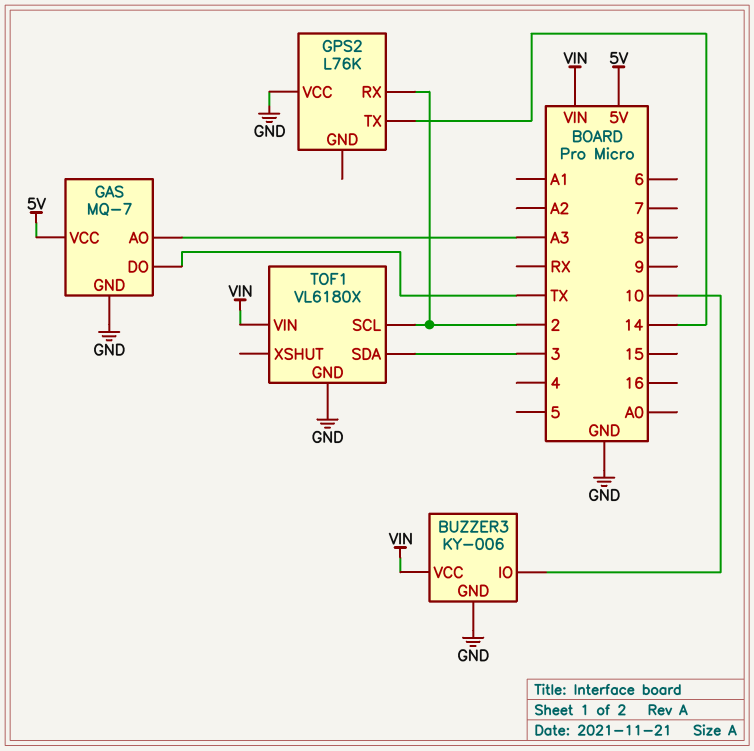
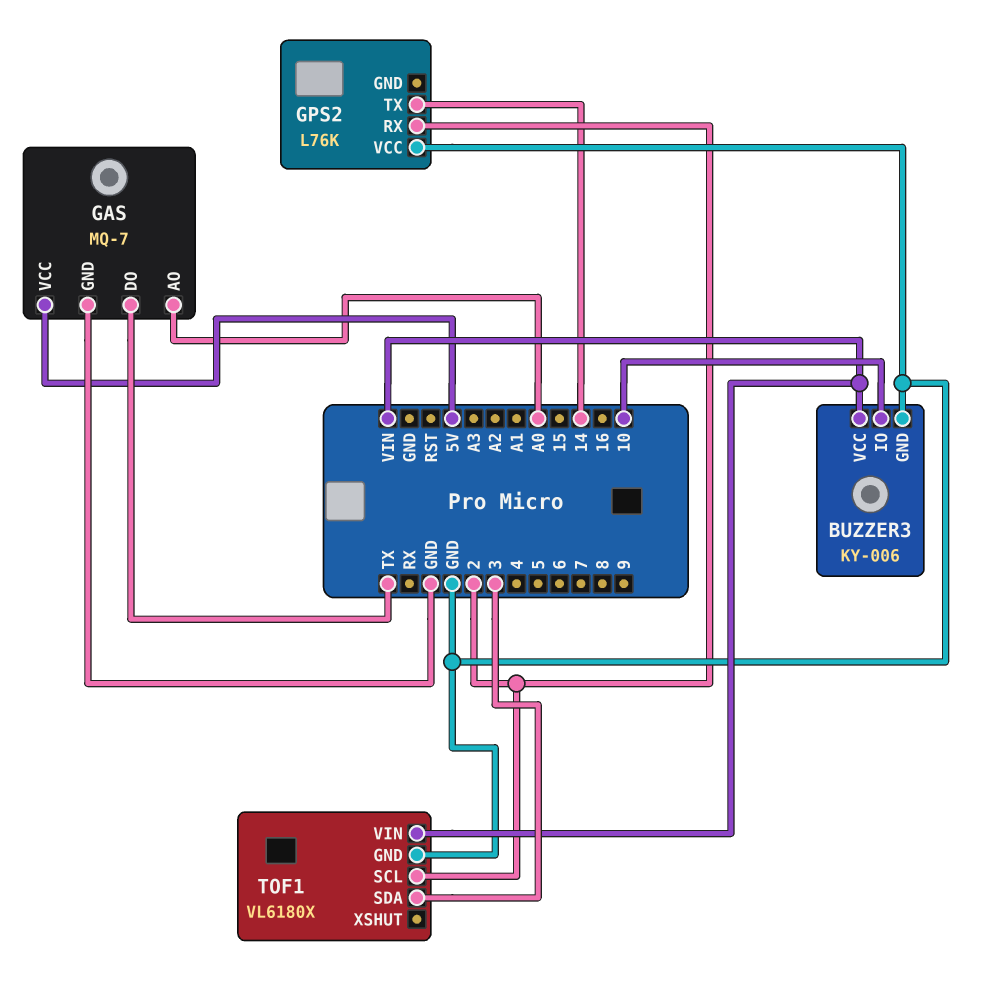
GAS pin AO: A3 -> A0

